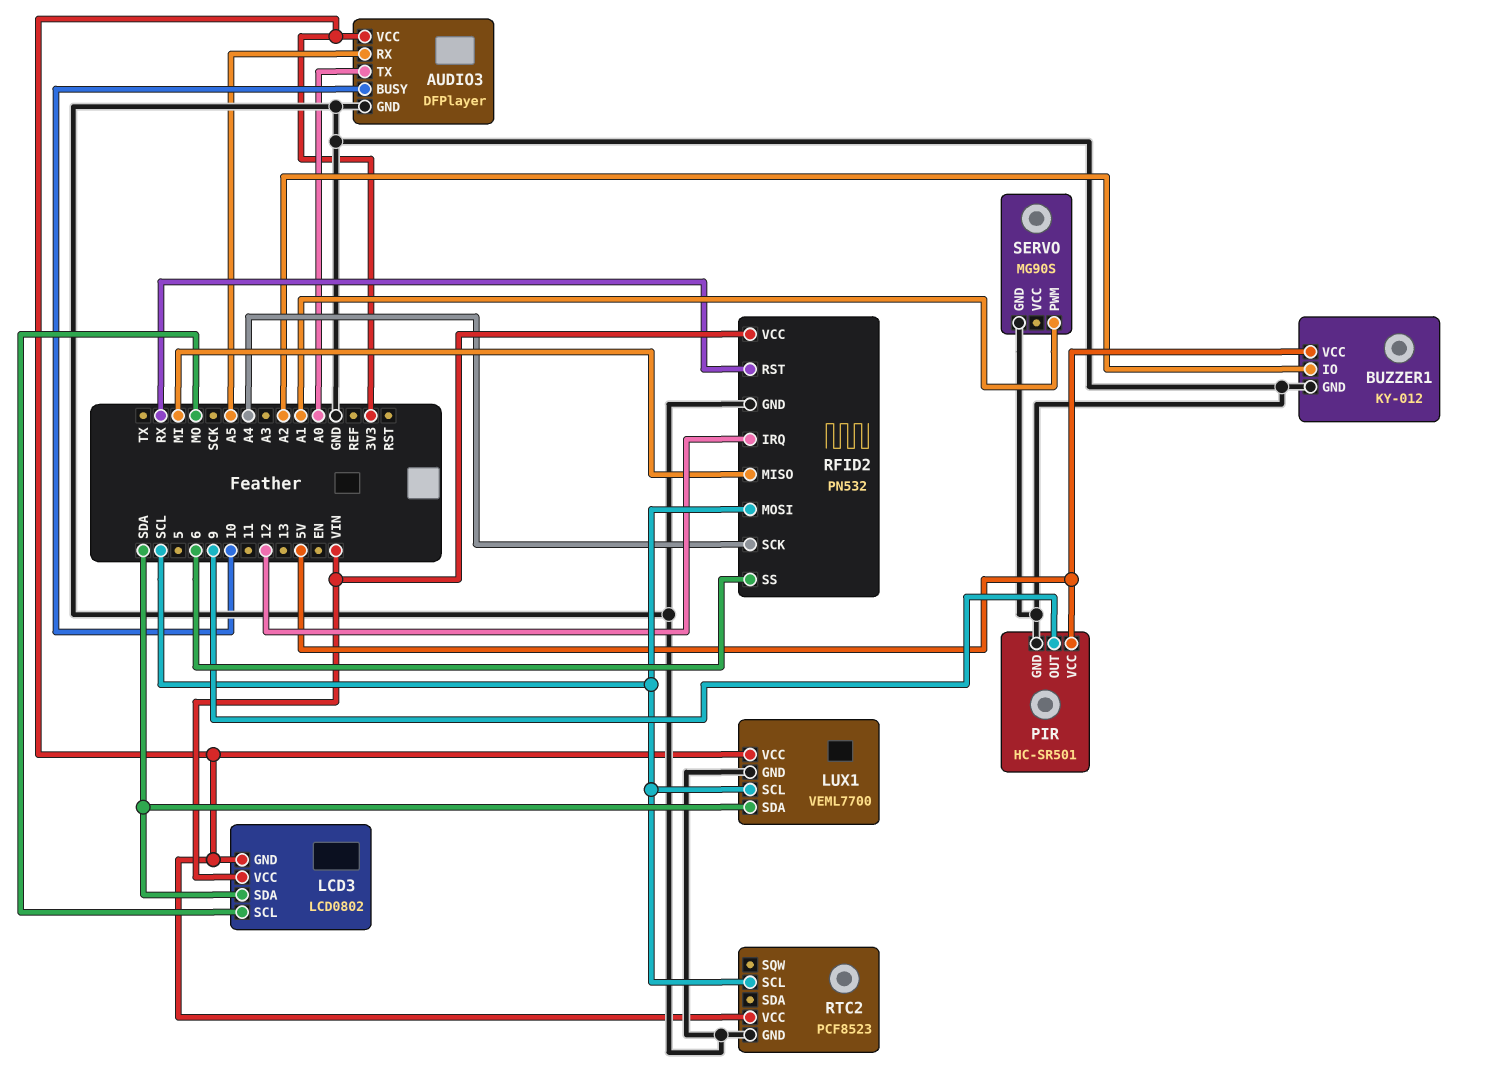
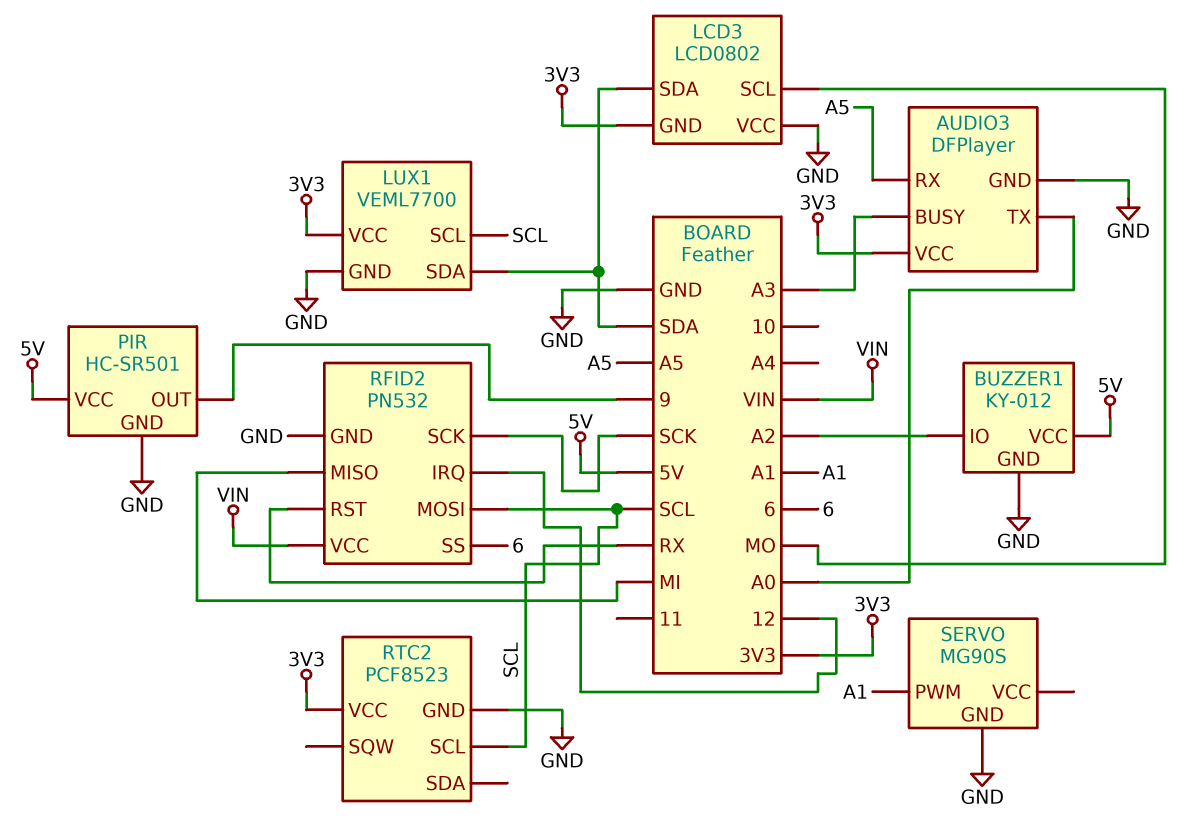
AUDIO3 pin BUSY: 10 -> A3
LCD3 pin VCC: VIN -> GND
RFID2 pin SCK: A4 -> SCK

